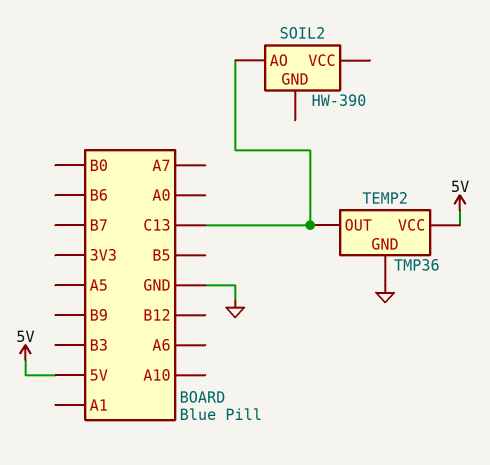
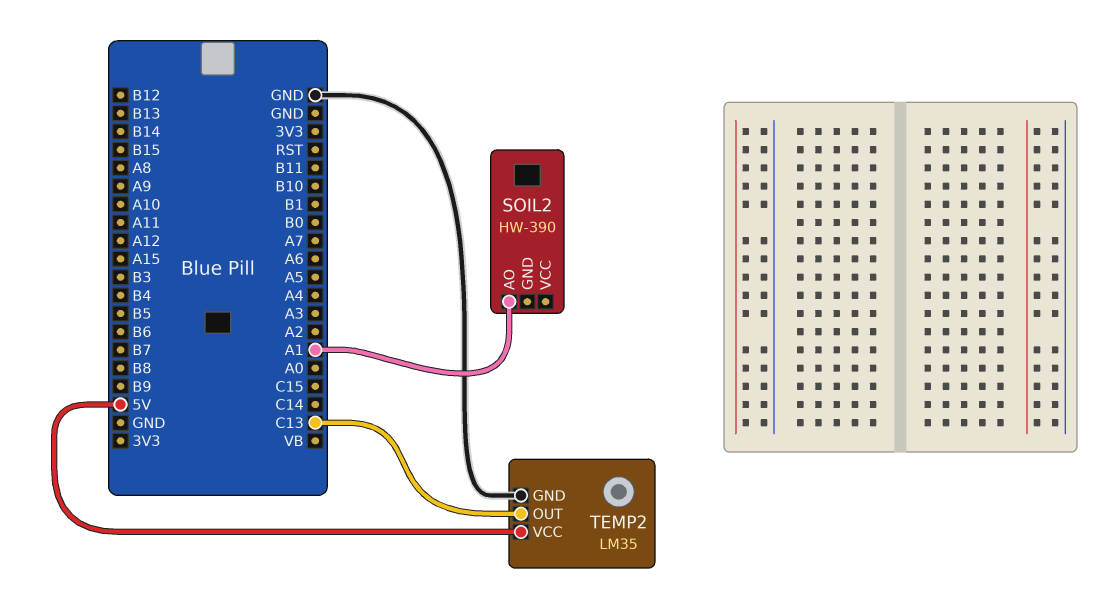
SOIL2 pin AO: C13 -> A1
TEMP2: TMP36 -> LM35

